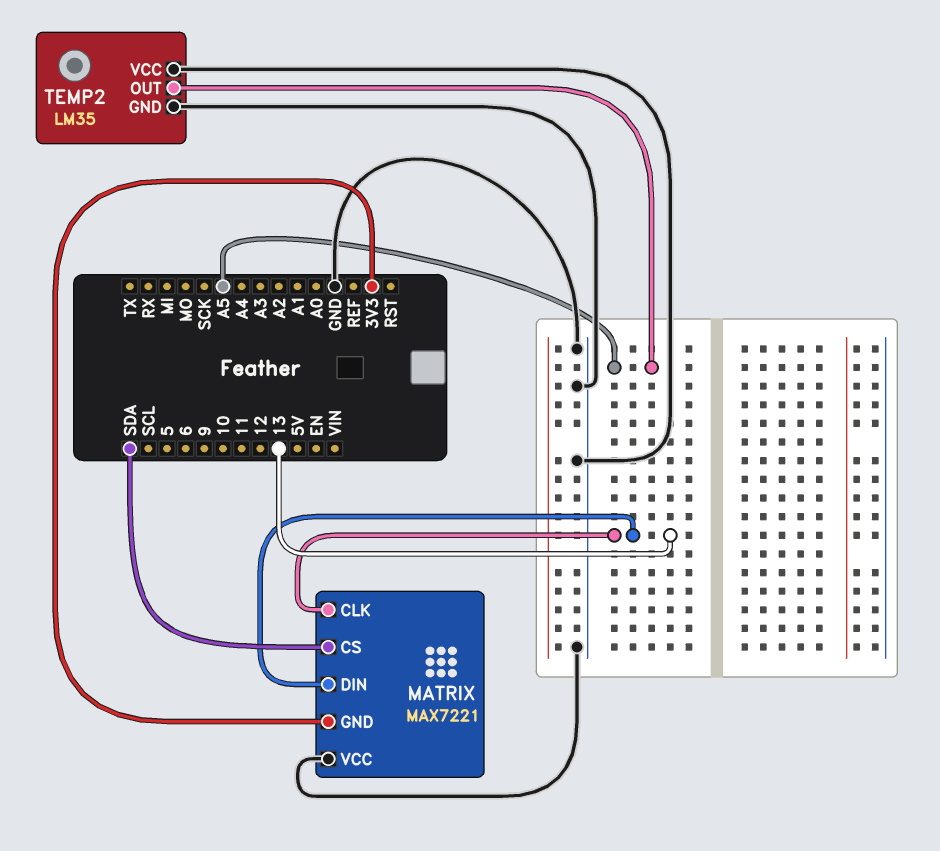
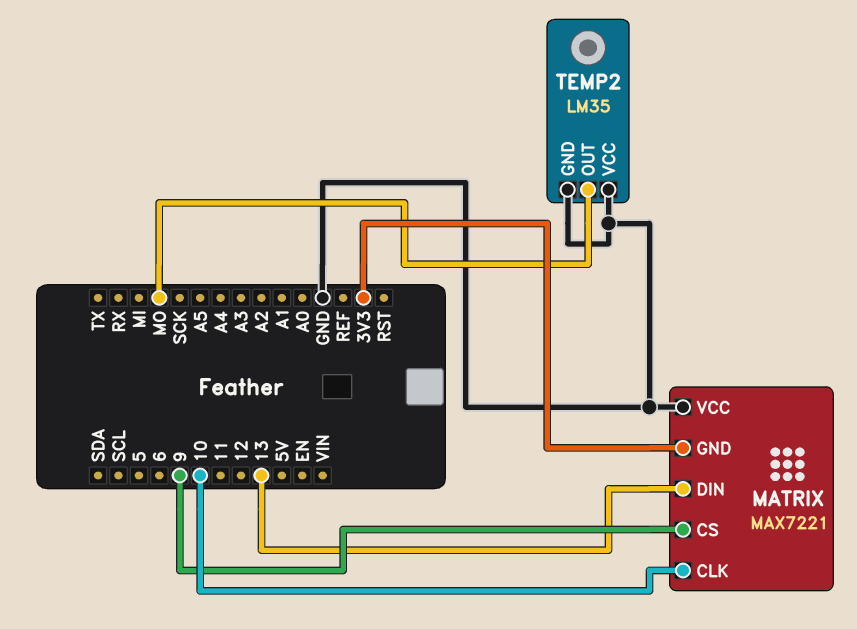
MATRIX pin CLK: 13 -> 10
MATRIX pin CS: SDA -> 9
TEMP2 pin OUT: A5 -> MO

